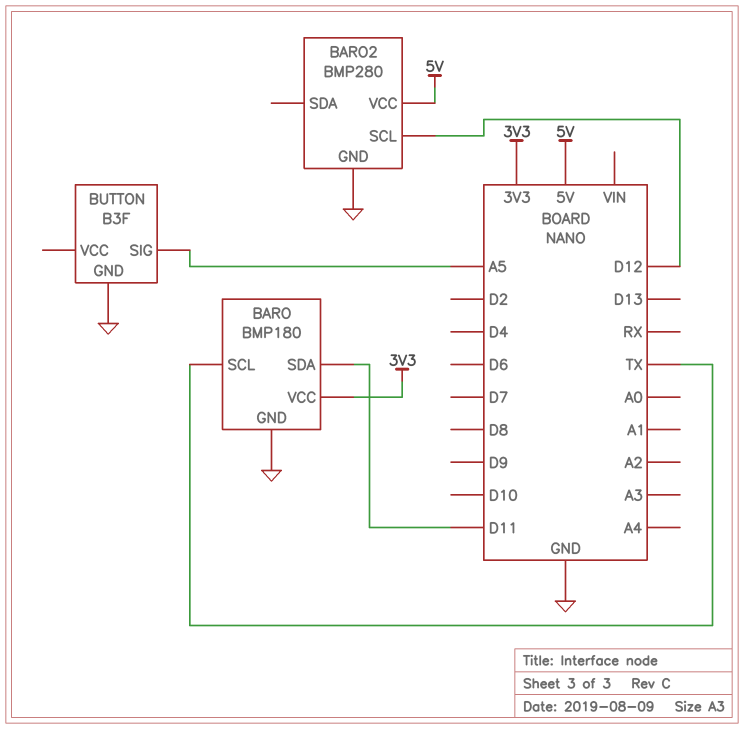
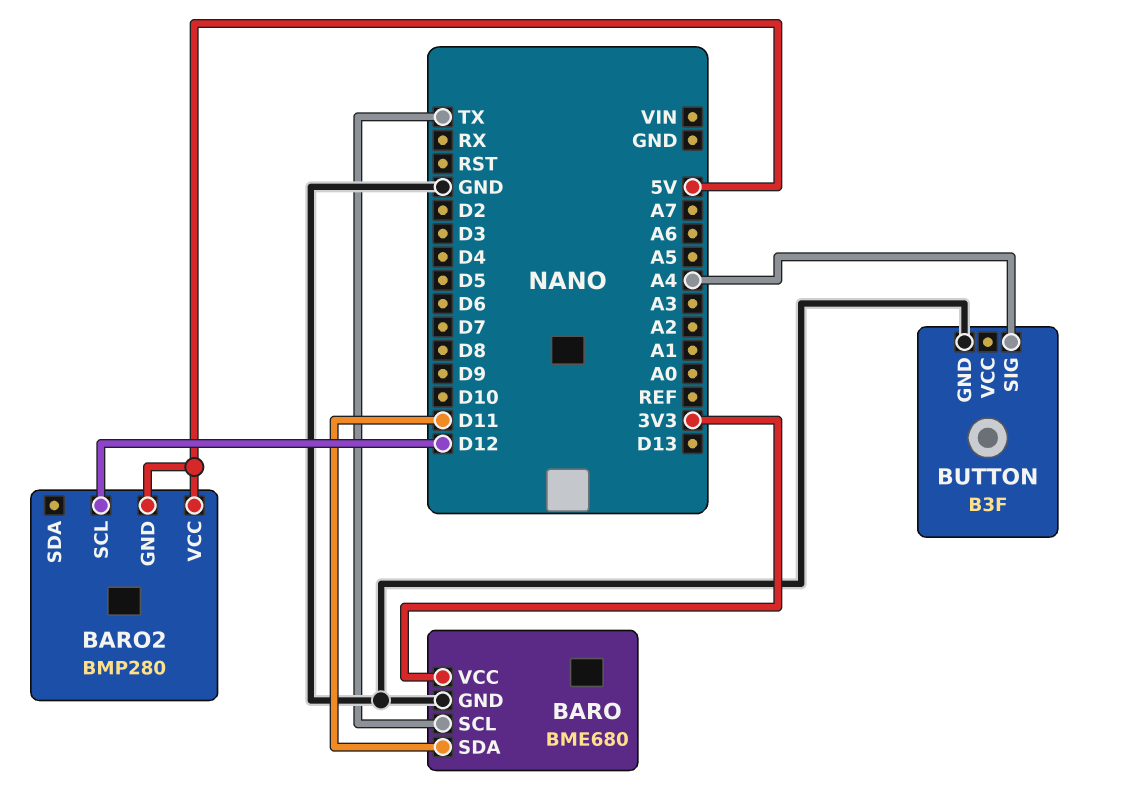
BARO: BMP180 -> BME680
BARO2 pin GND: GND -> 5V
BUTTON pin SIG: A5 -> A4

